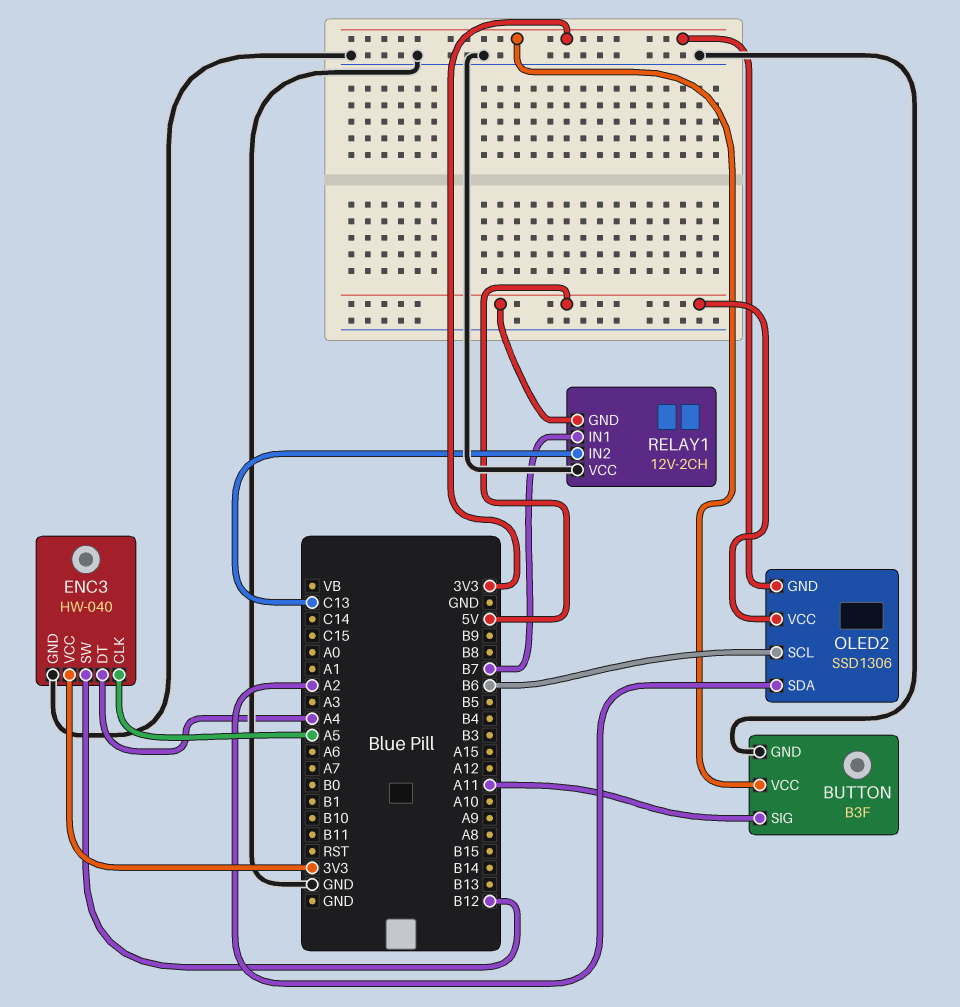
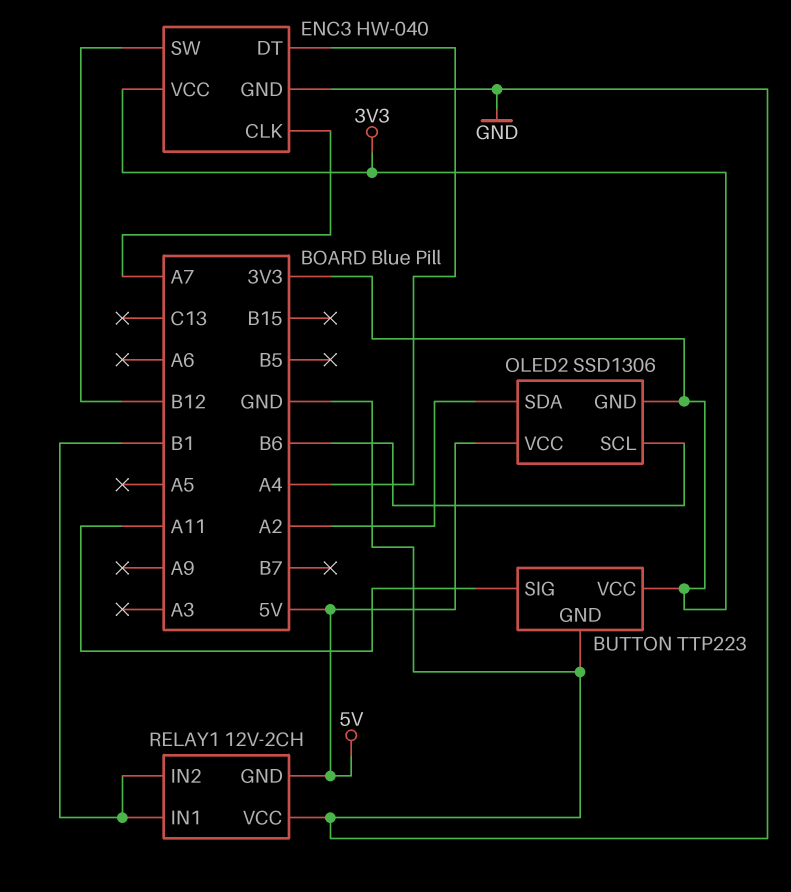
BUTTON: B3F -> TTP223
ENC3 pin CLK: A5 -> A7
RELAY1 pin IN1: B7 -> B1
RELAY1 pin IN2: C13 -> B1

